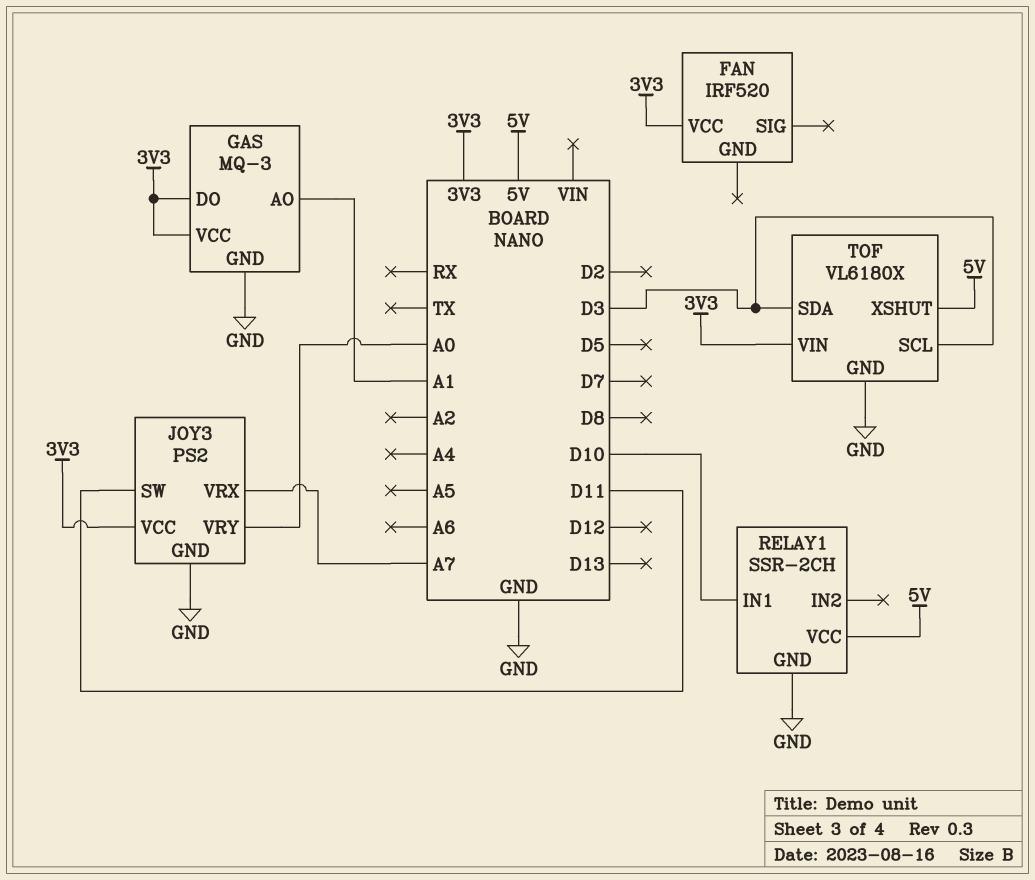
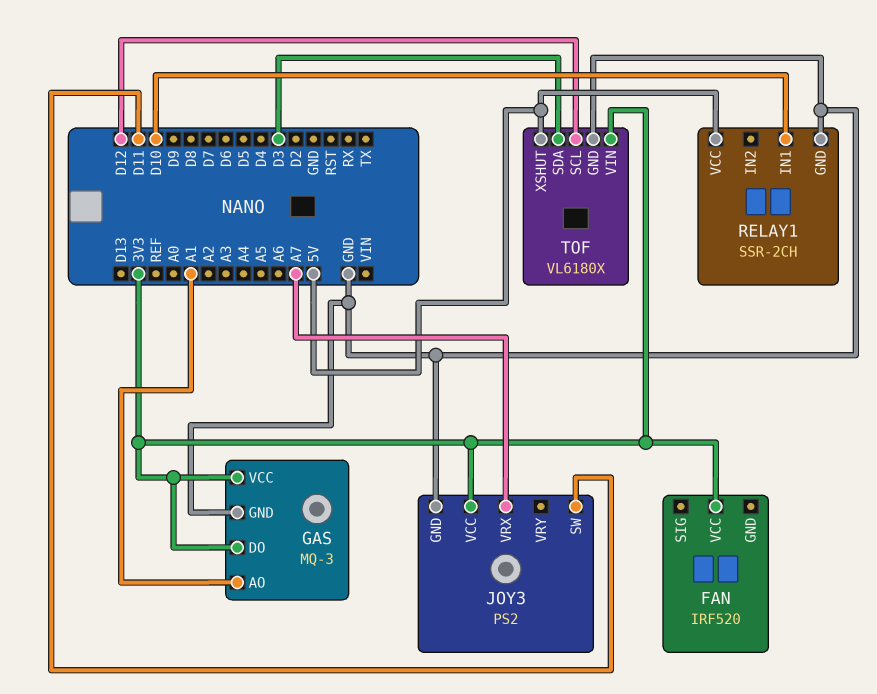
JOY3 pin VRY: A0 -> none
TOF pin SCL: D3 -> D12

